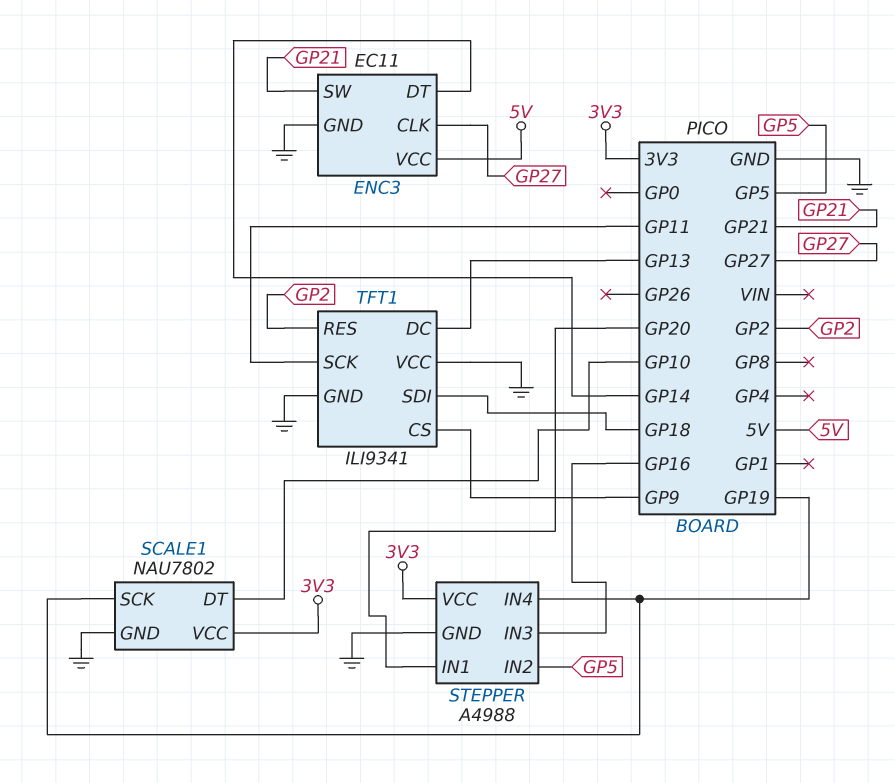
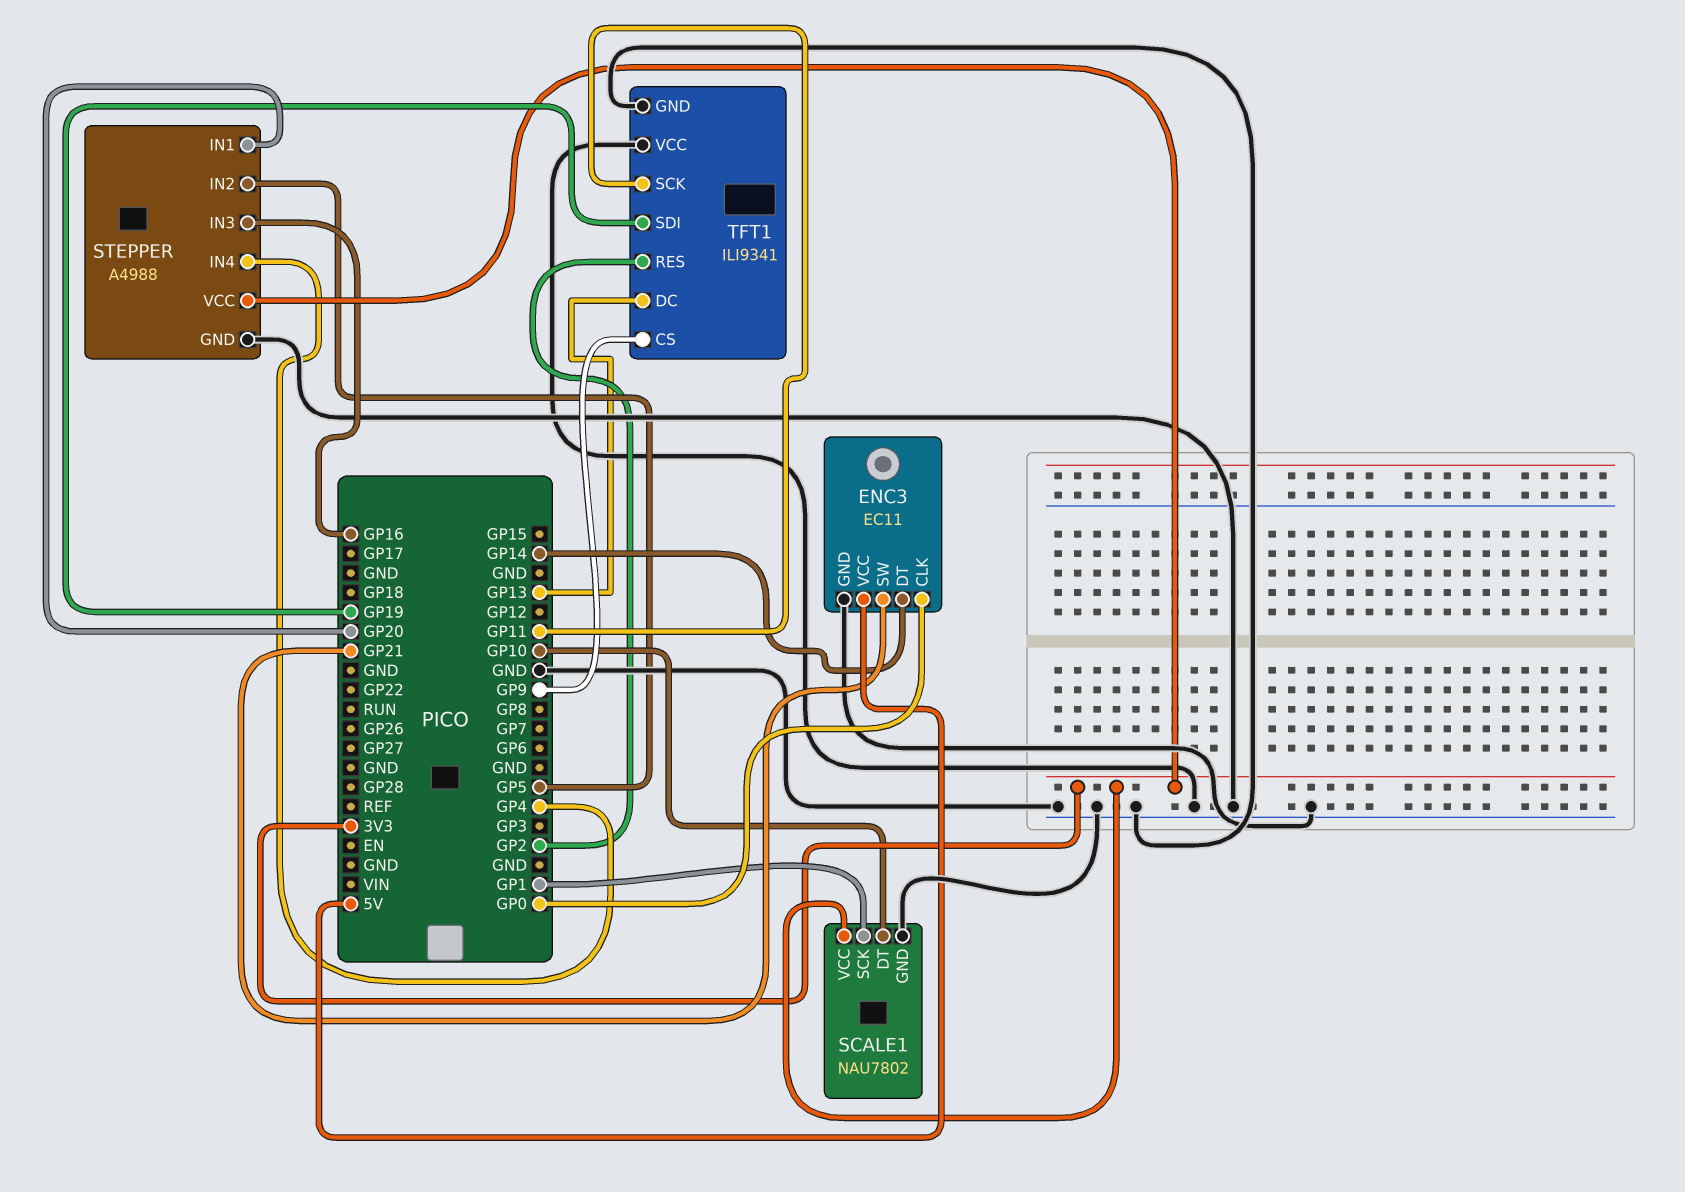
ENC3 pin CLK: GP27 -> GP0
SCALE1 pin SCK: GP19 -> GP1
STEPPER pin IN4: GP19 -> GP4
TFT1 pin SDI: GP18 -> GP19

